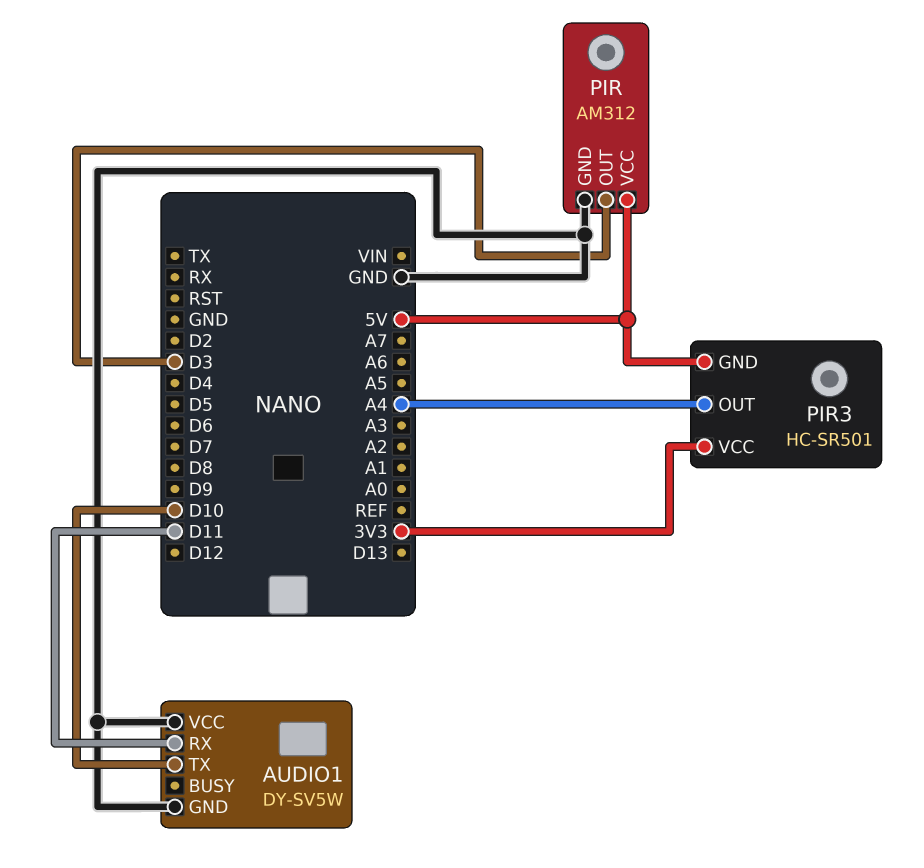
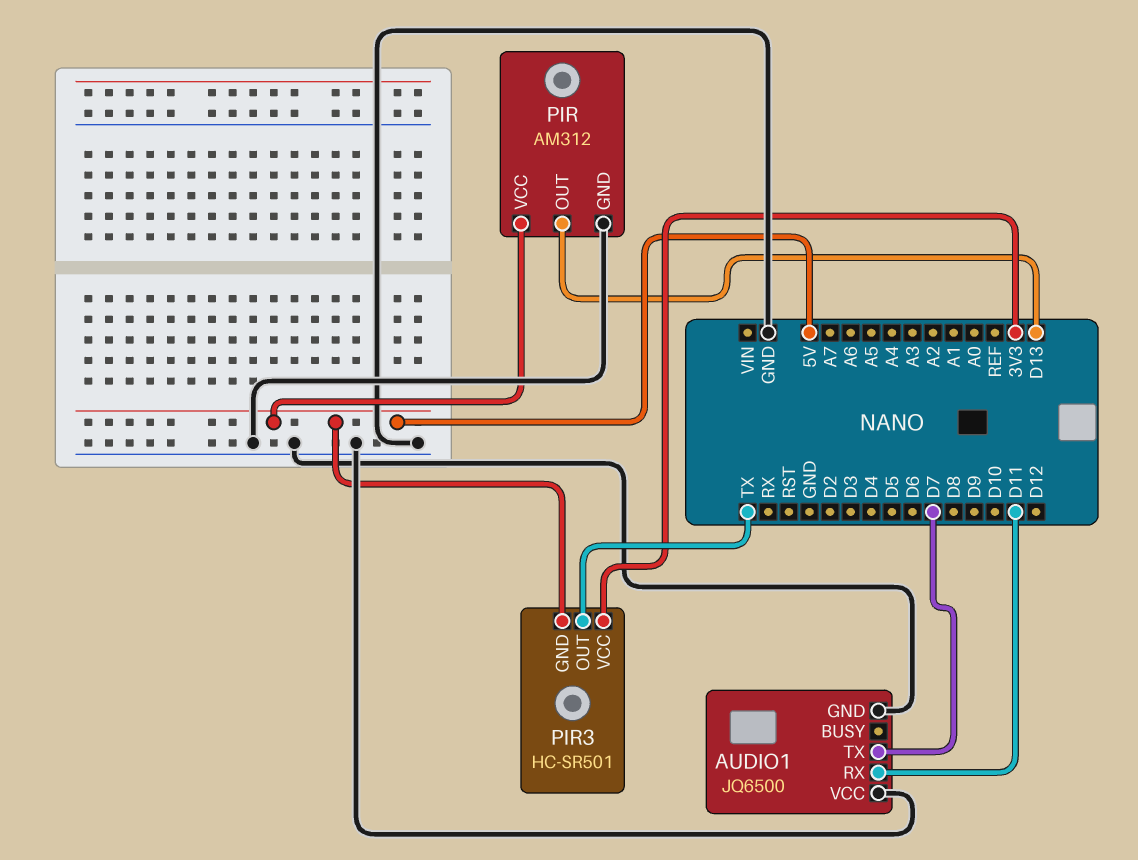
AUDIO1: DY-SV5W -> JQ6500
AUDIO1 pin TX: D10 -> D7
PIR pin OUT: D3 -> D13
PIR3 pin OUT: A4 -> TX

